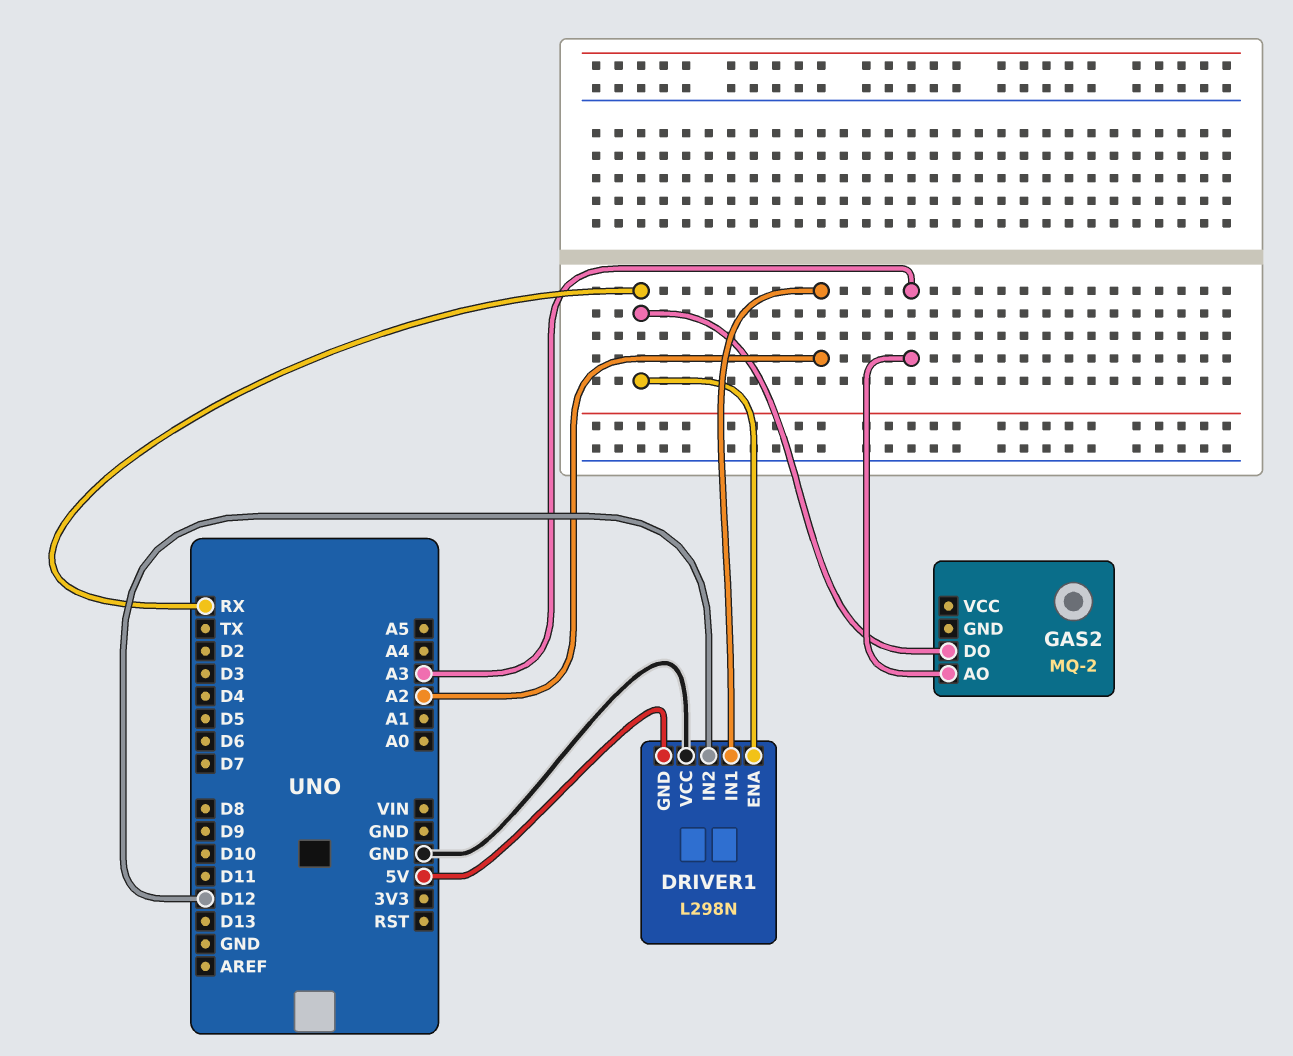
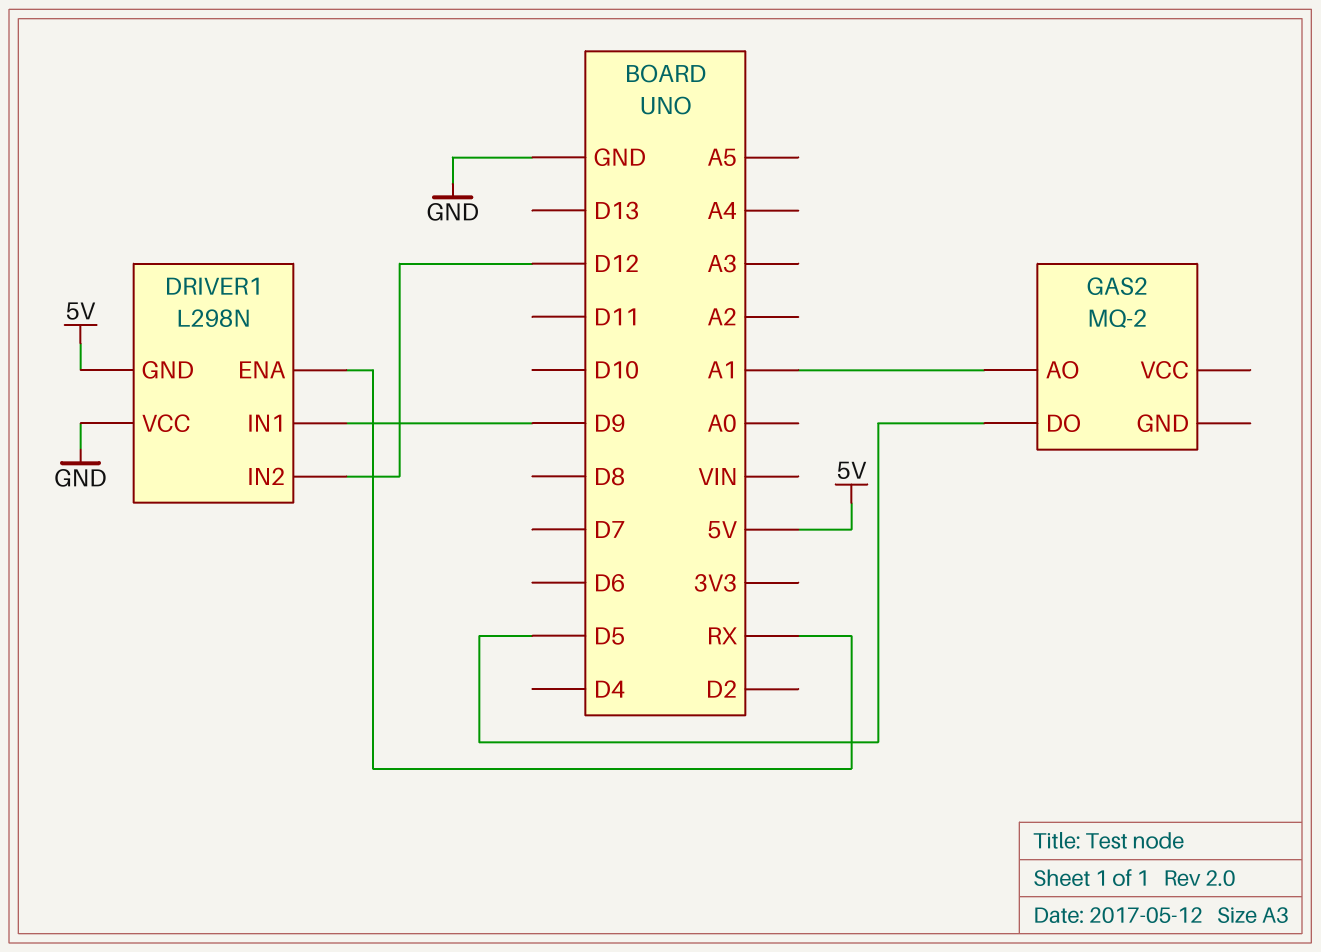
DRIVER1 pin IN1: A2 -> D9
GAS2 pin AO: A3 -> A1
GAS2 pin DO: RX -> D5

